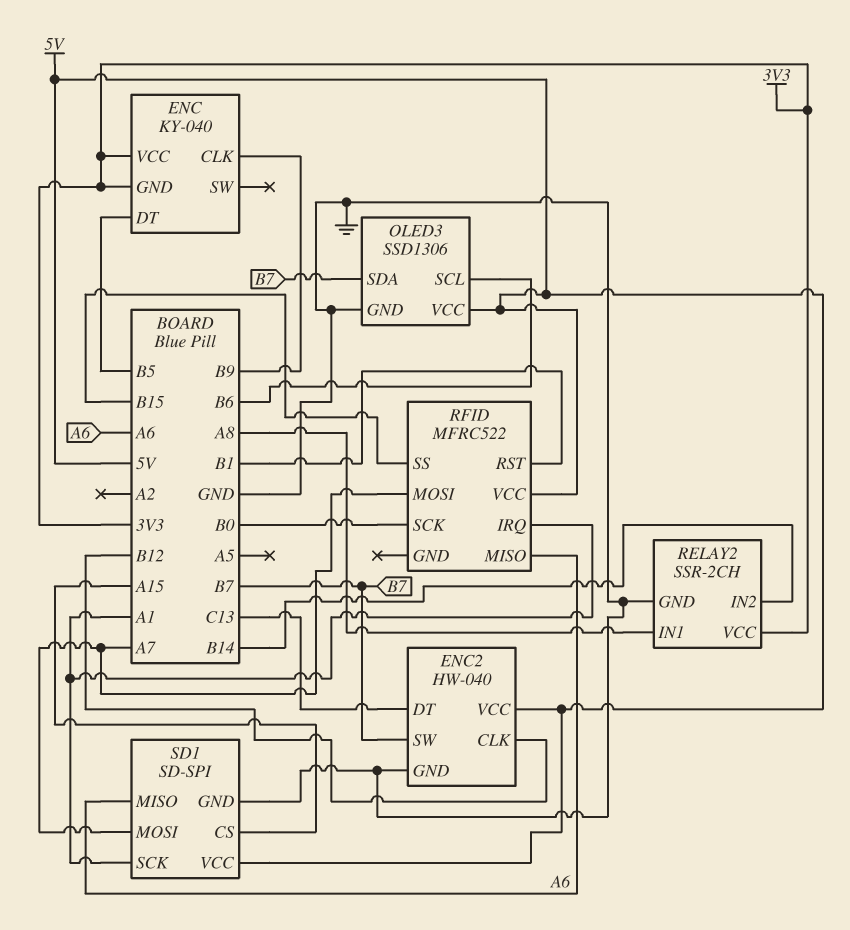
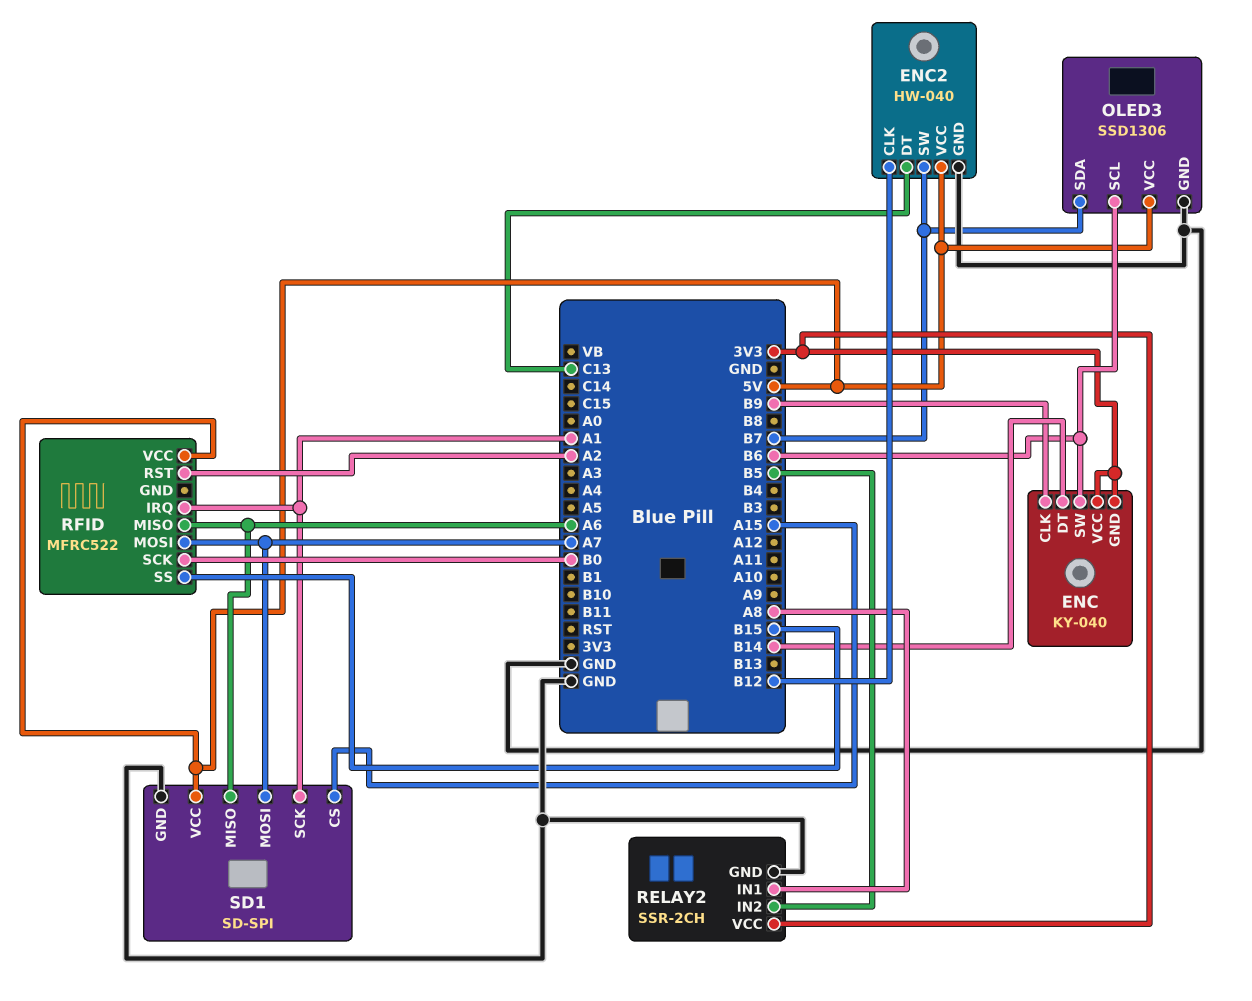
ENC pin DT: B5 -> B14
ENC pin SW: none -> B6
RELAY2 pin IN2: B14 -> B5
RFID pin RST: B1 -> A2

